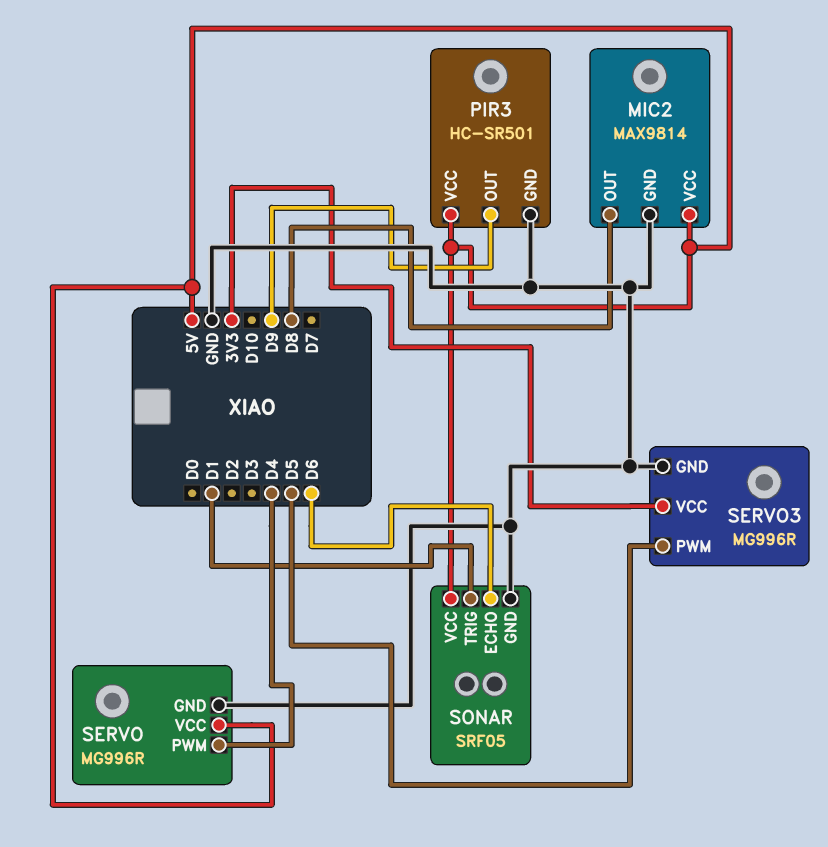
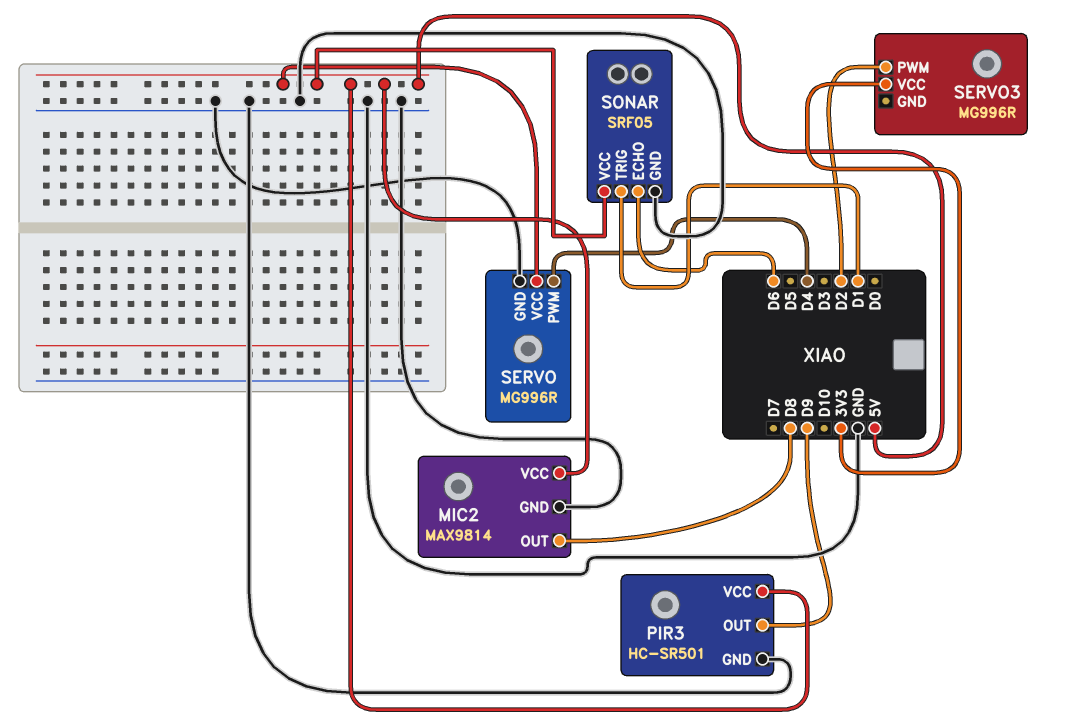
SERVO3 pin GND: GND -> none
SERVO3 pin PWM: D5 -> D2

